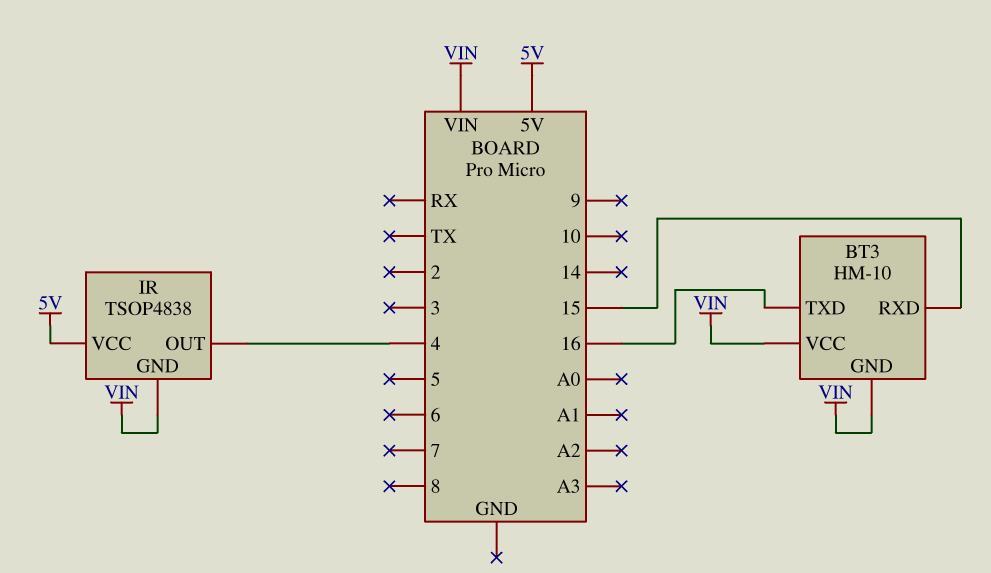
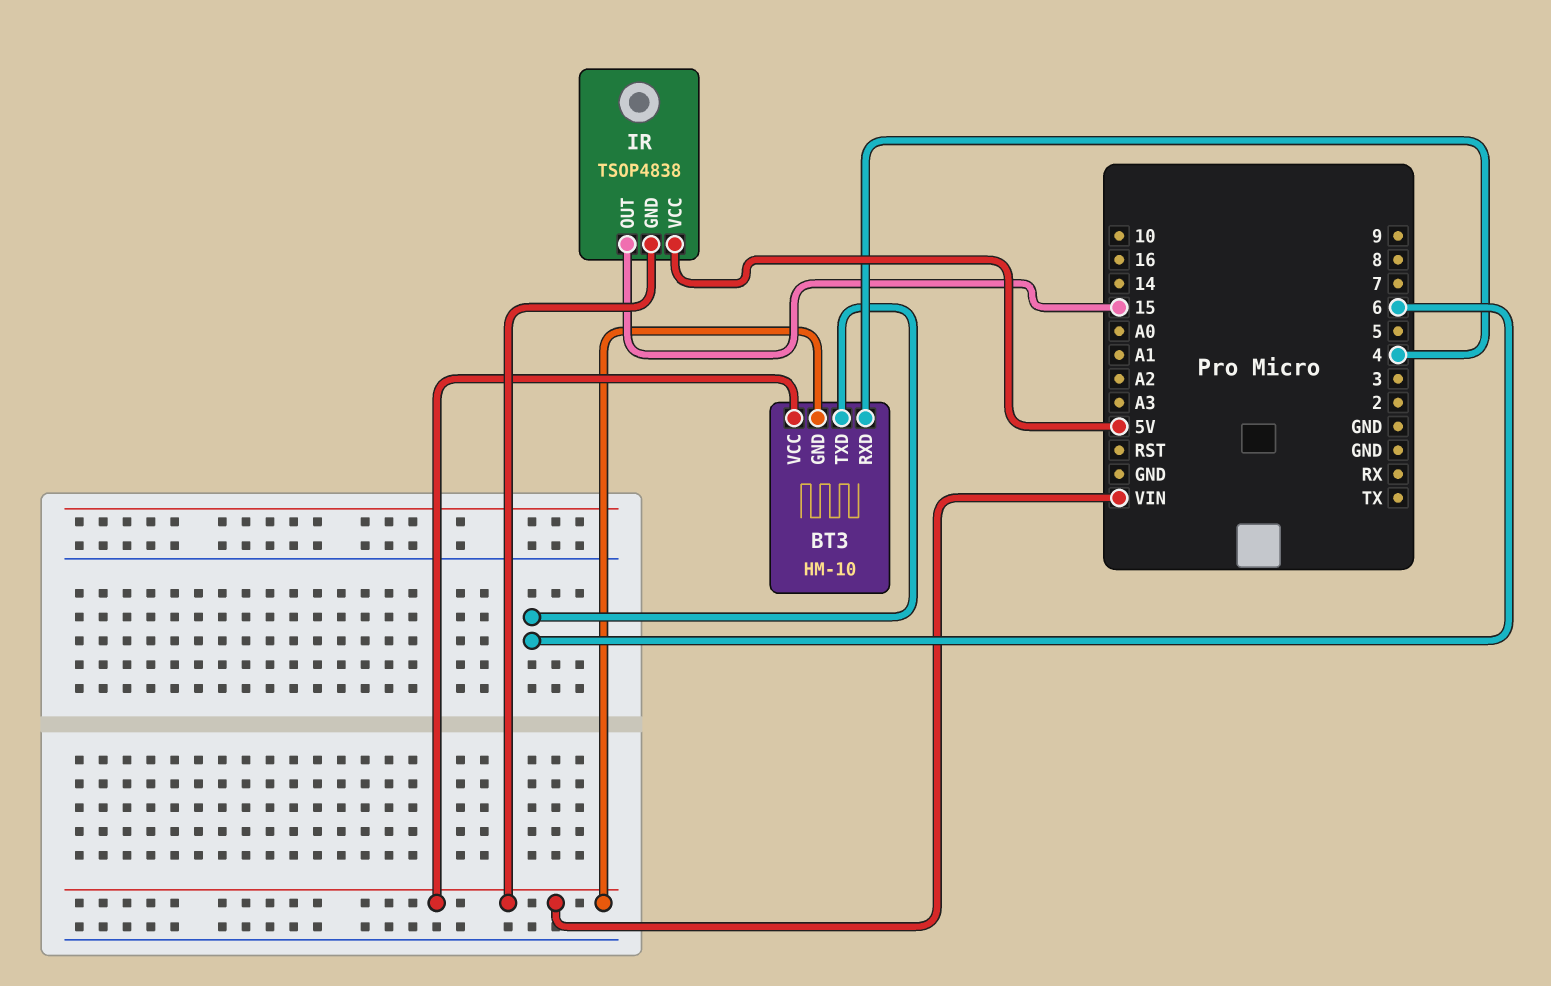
BT3 pin RXD: 15 -> 4
BT3 pin TXD: 16 -> 6
IR pin OUT: 4 -> 15

